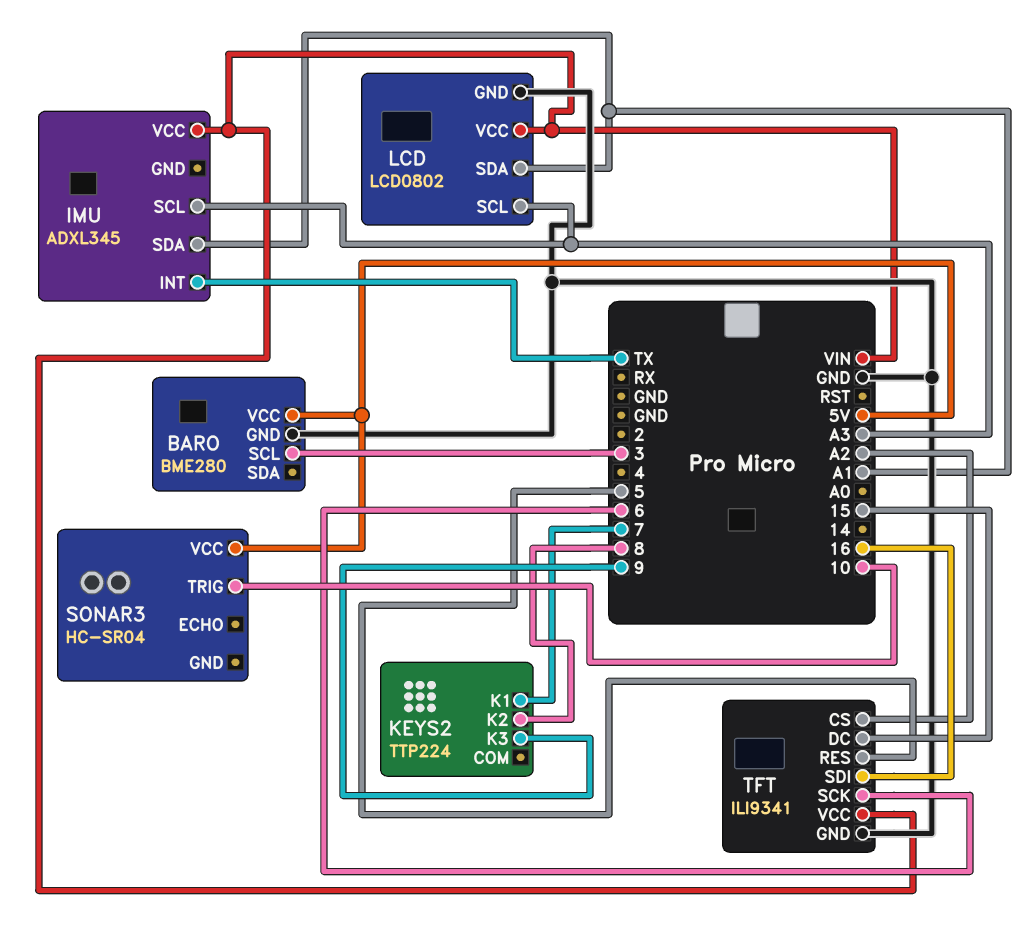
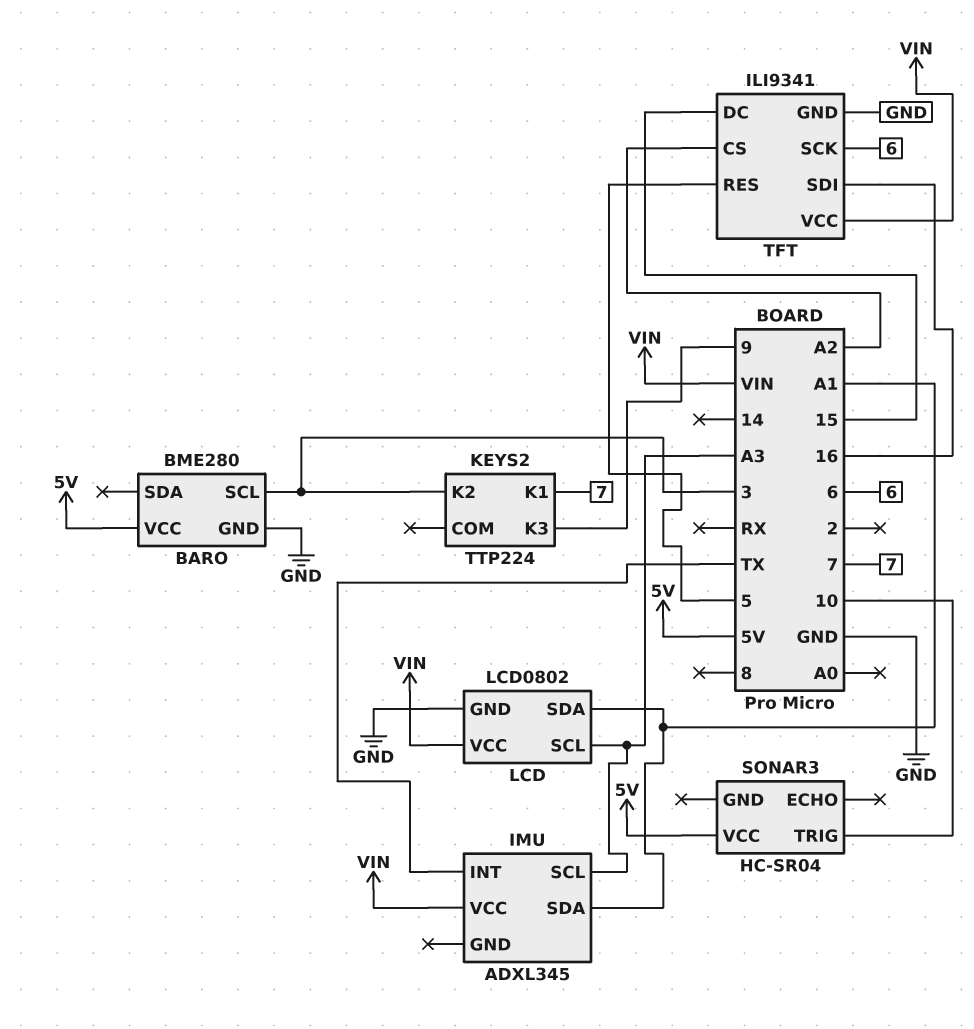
KEYS2 pin K2: 8 -> 3

